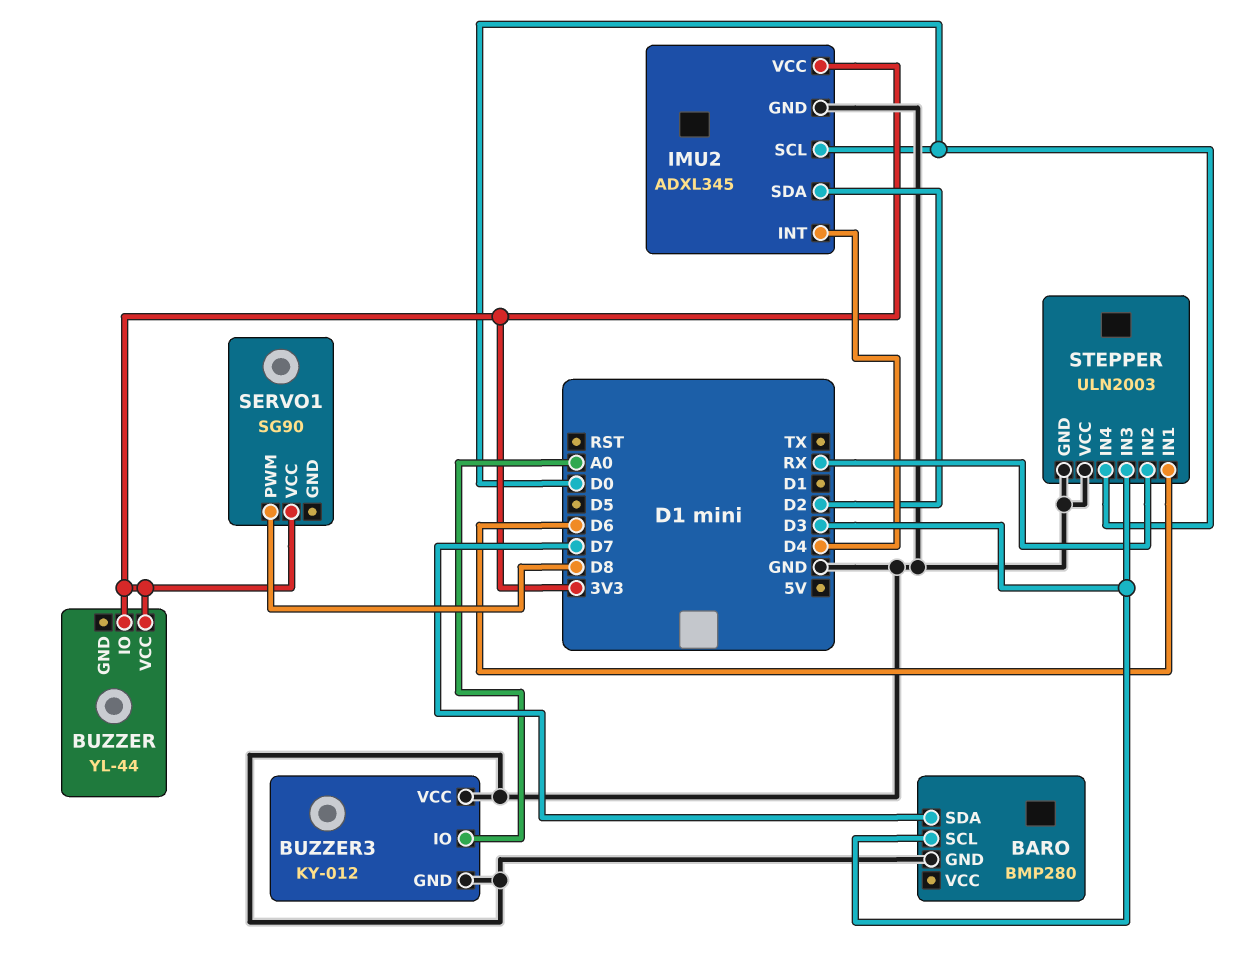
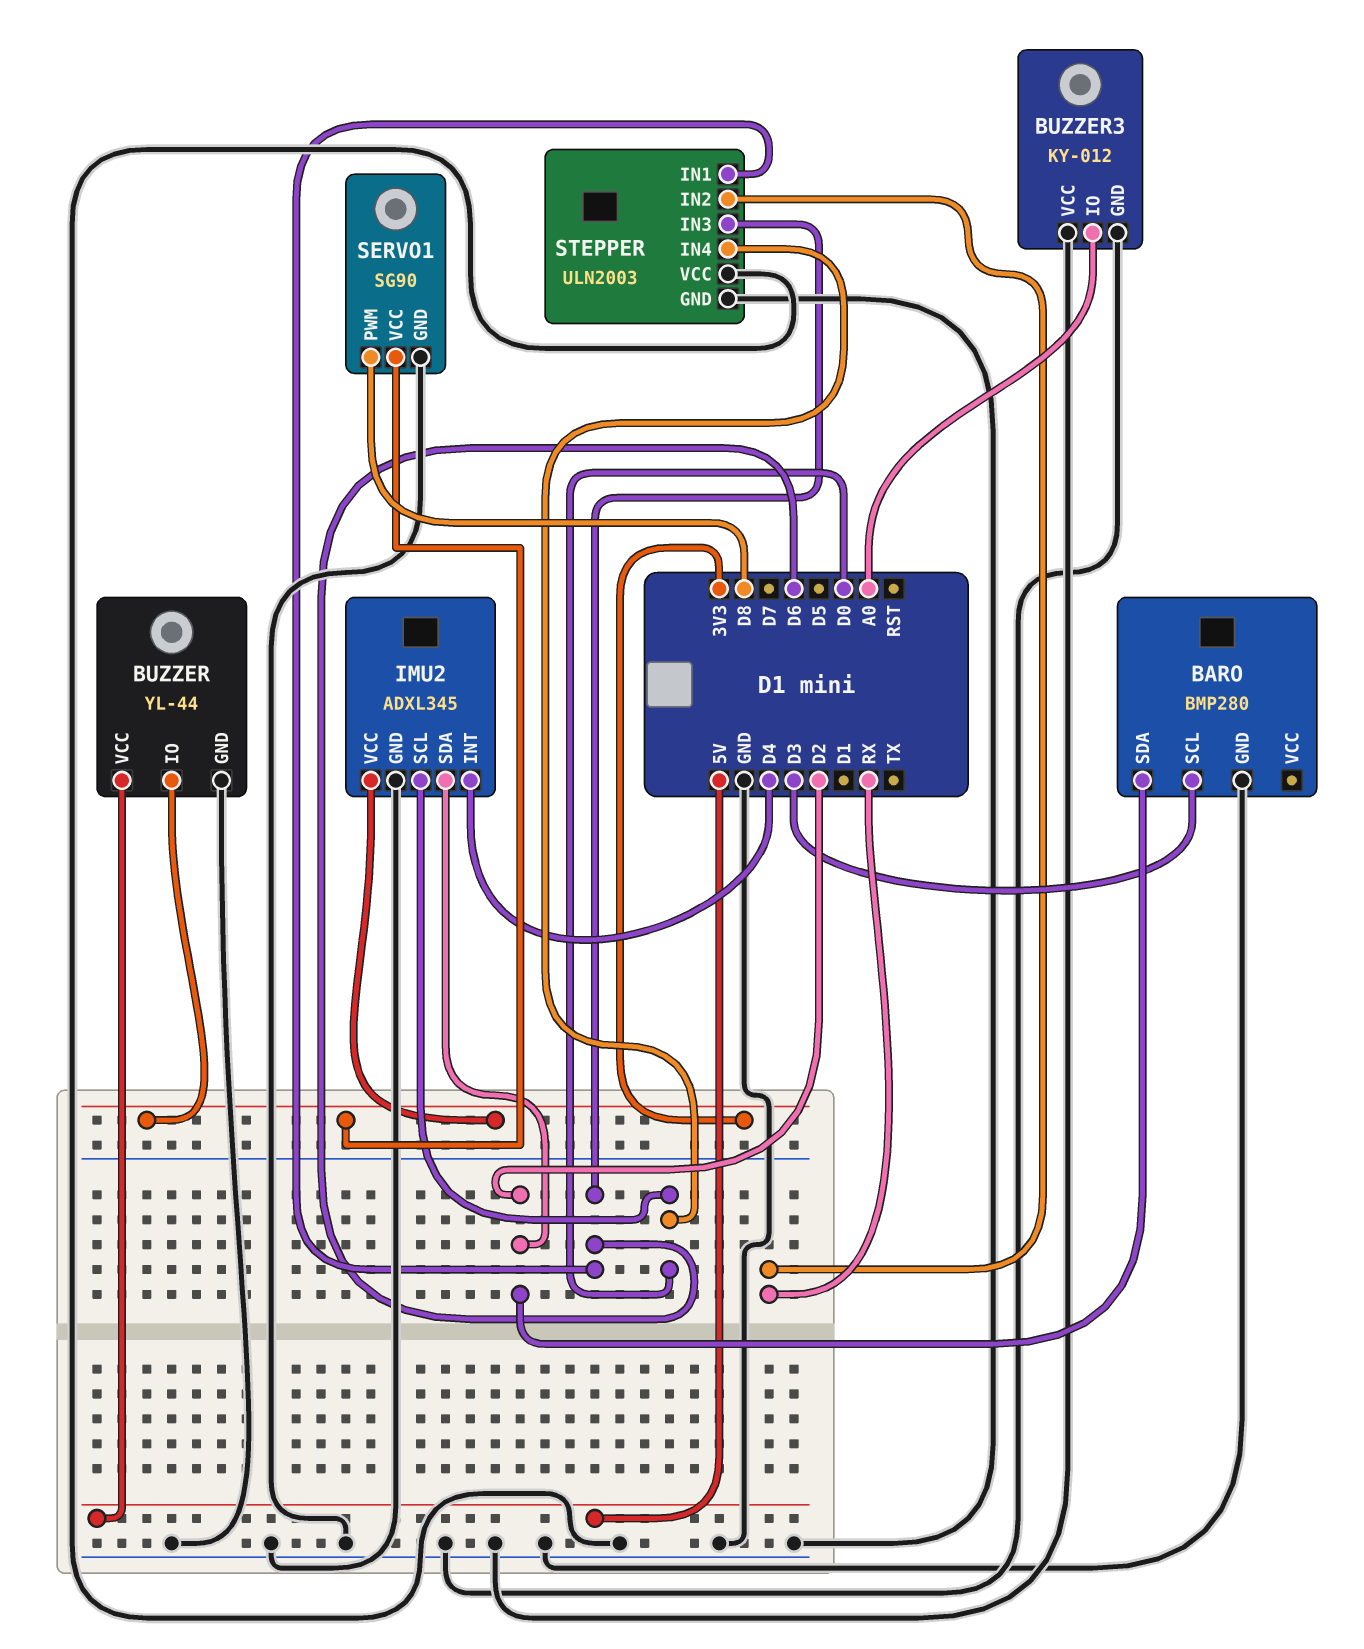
BARO pin SDA: D7 -> D2
BUZZER pin GND: none -> GND
BUZZER pin VCC: 3V3 -> 5V
SERVO1 pin GND: none -> GND
STEPPER pin IN3: D3 -> D6

